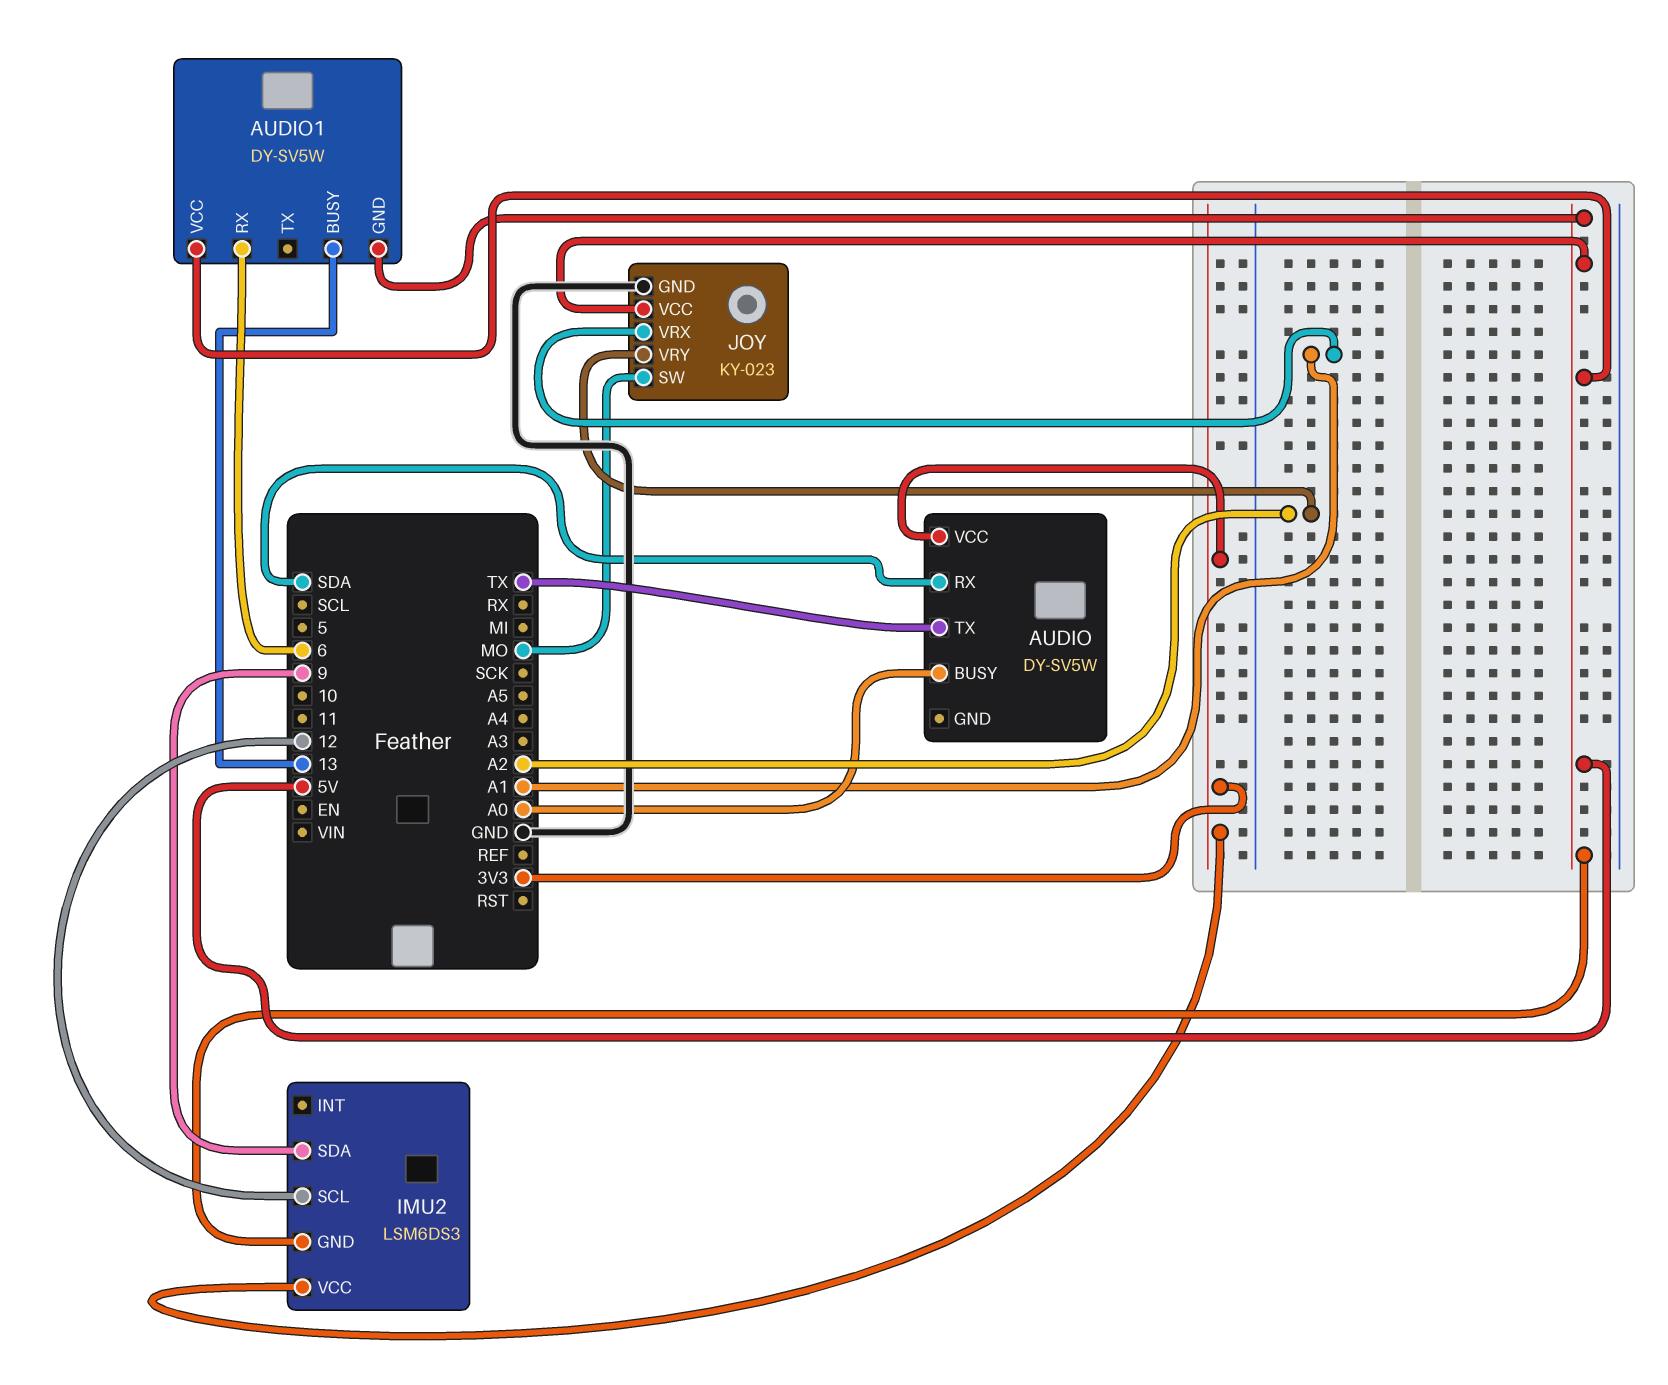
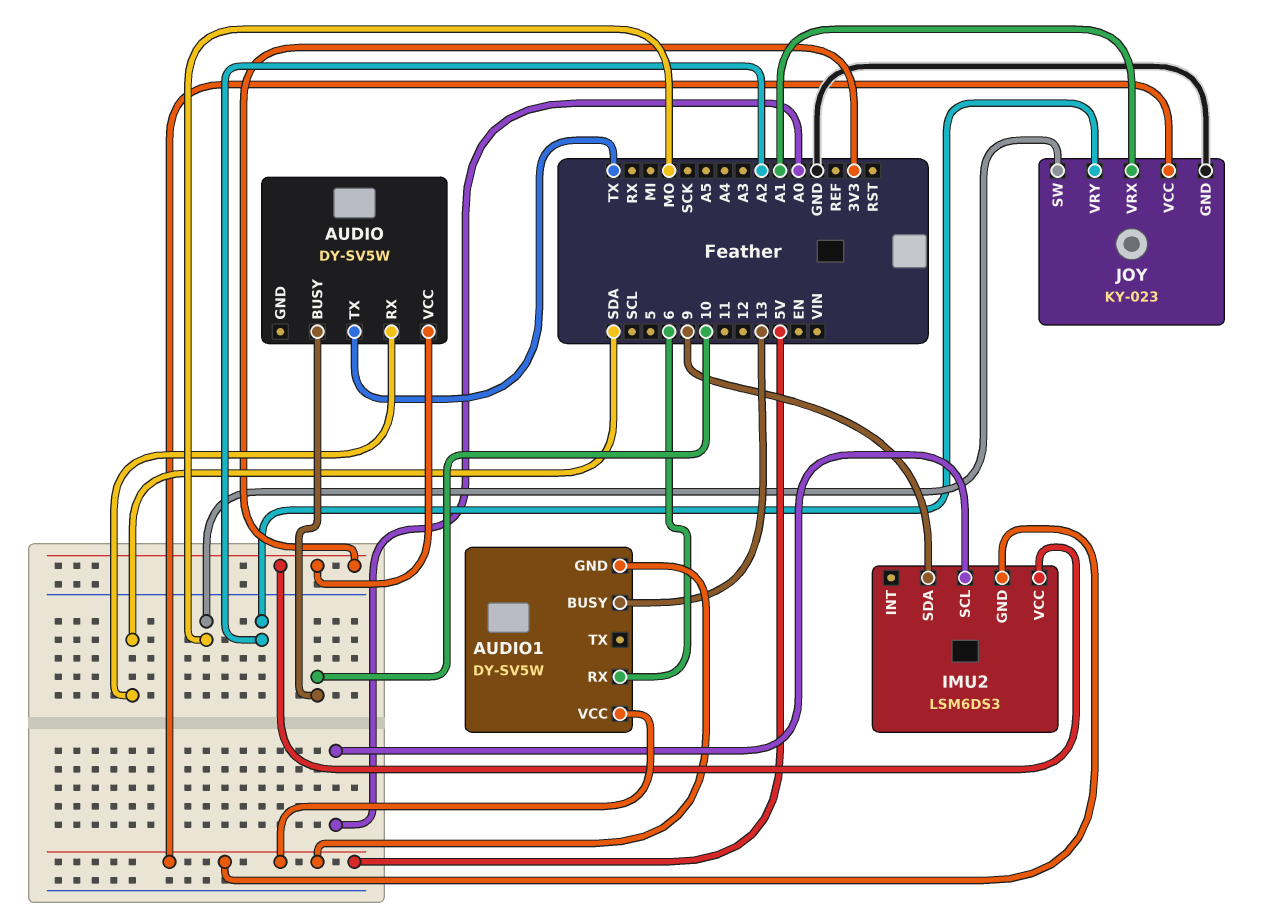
AUDIO pin BUSY: A0 -> 10
IMU2 pin SCL: 12 -> A0

